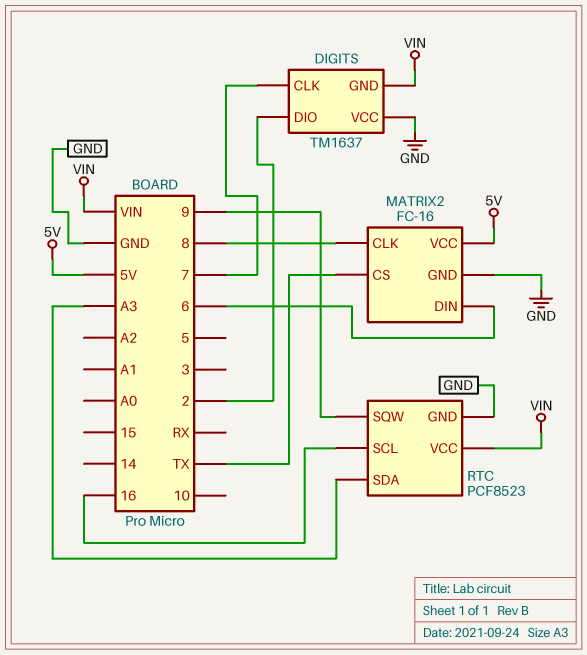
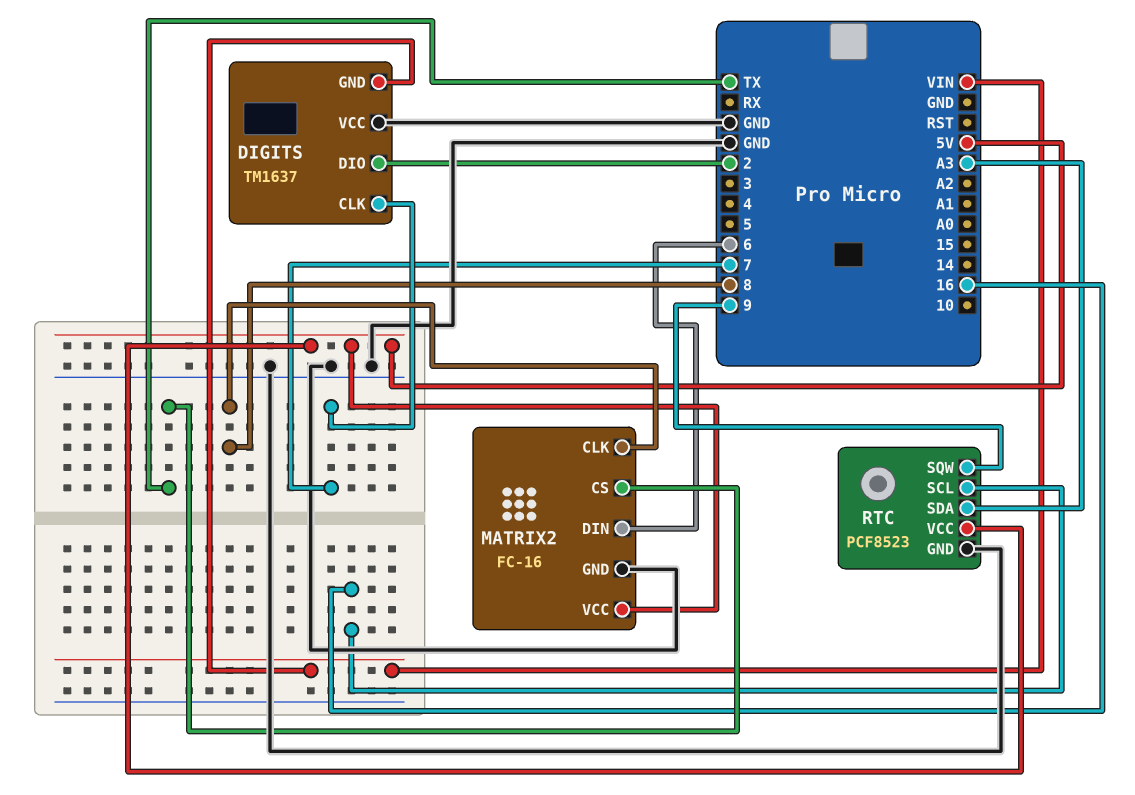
RTC pin VCC: VIN -> 5V

